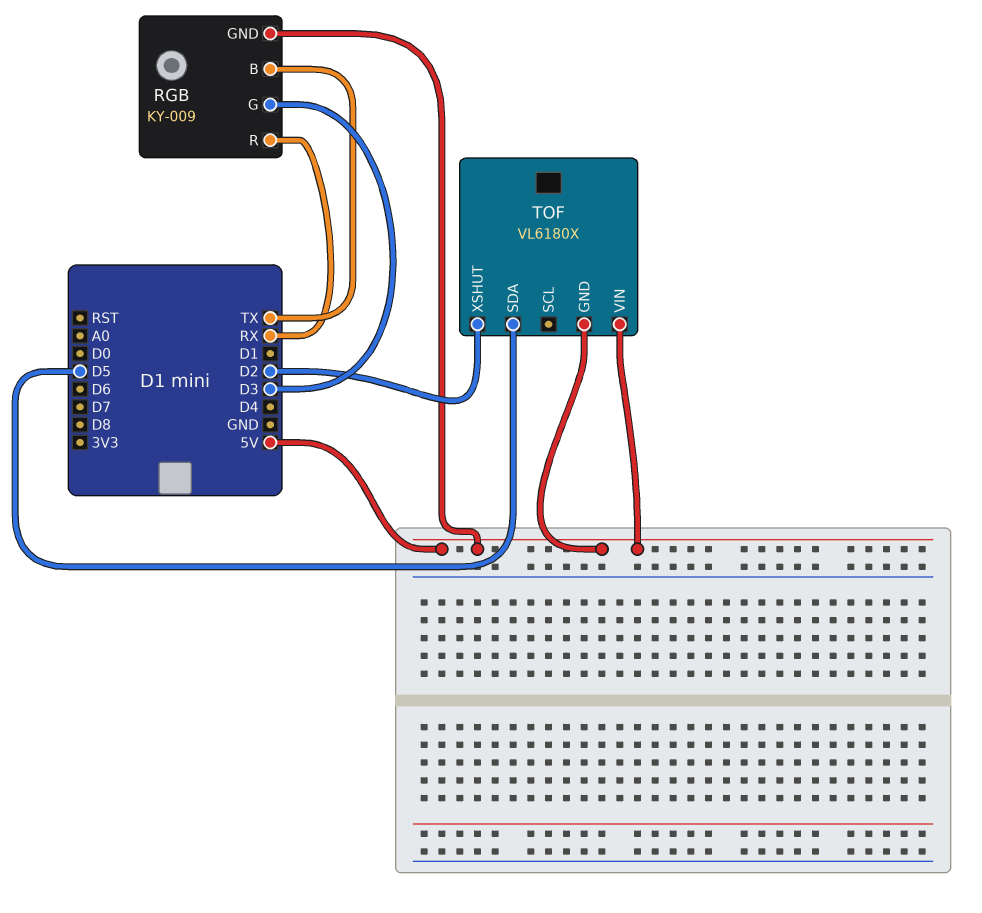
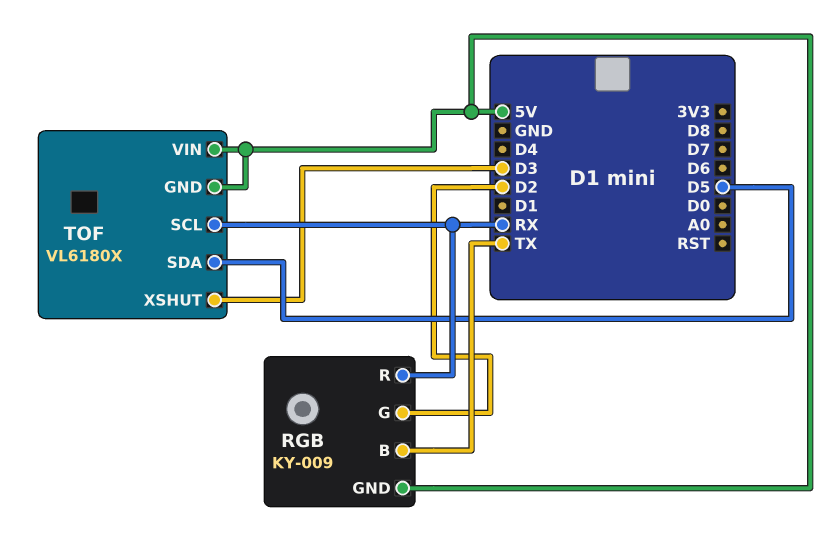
RGB pin G: D3 -> D2
TOF pin SCL: none -> RX
TOF pin XSHUT: D2 -> D3

